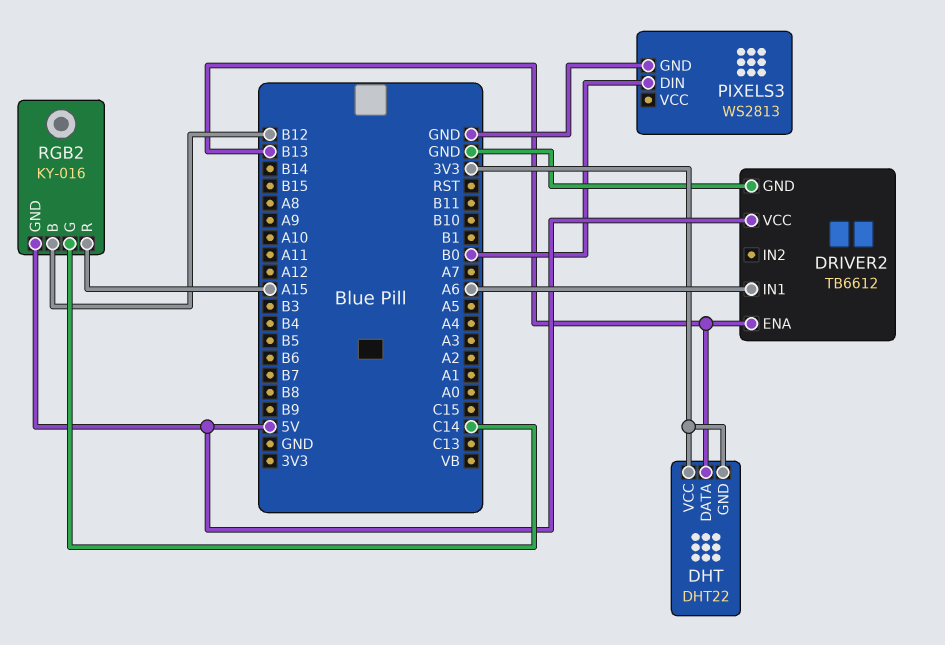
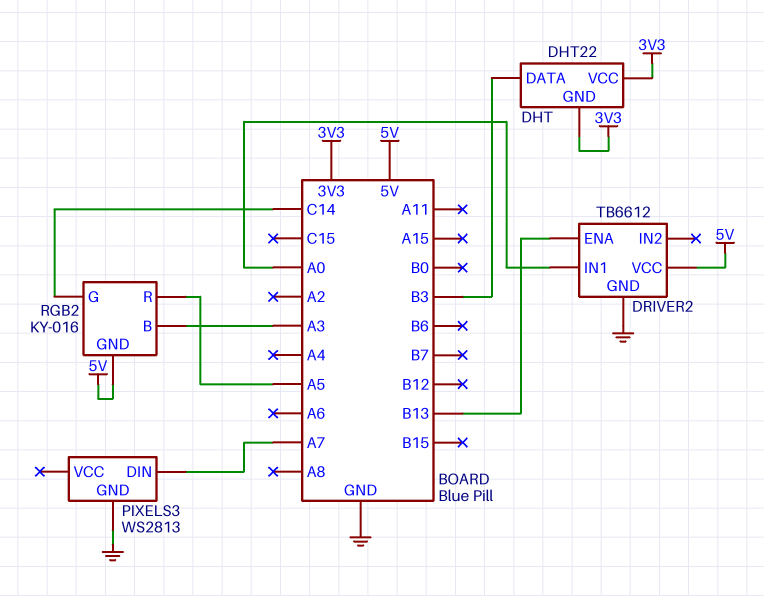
DHT pin DATA: B13 -> B3
DRIVER2 pin IN1: A6 -> A0
PIXELS3 pin DIN: B0 -> A7
RGB2 pin B: B12 -> A3
RGB2 pin R: A15 -> A5

